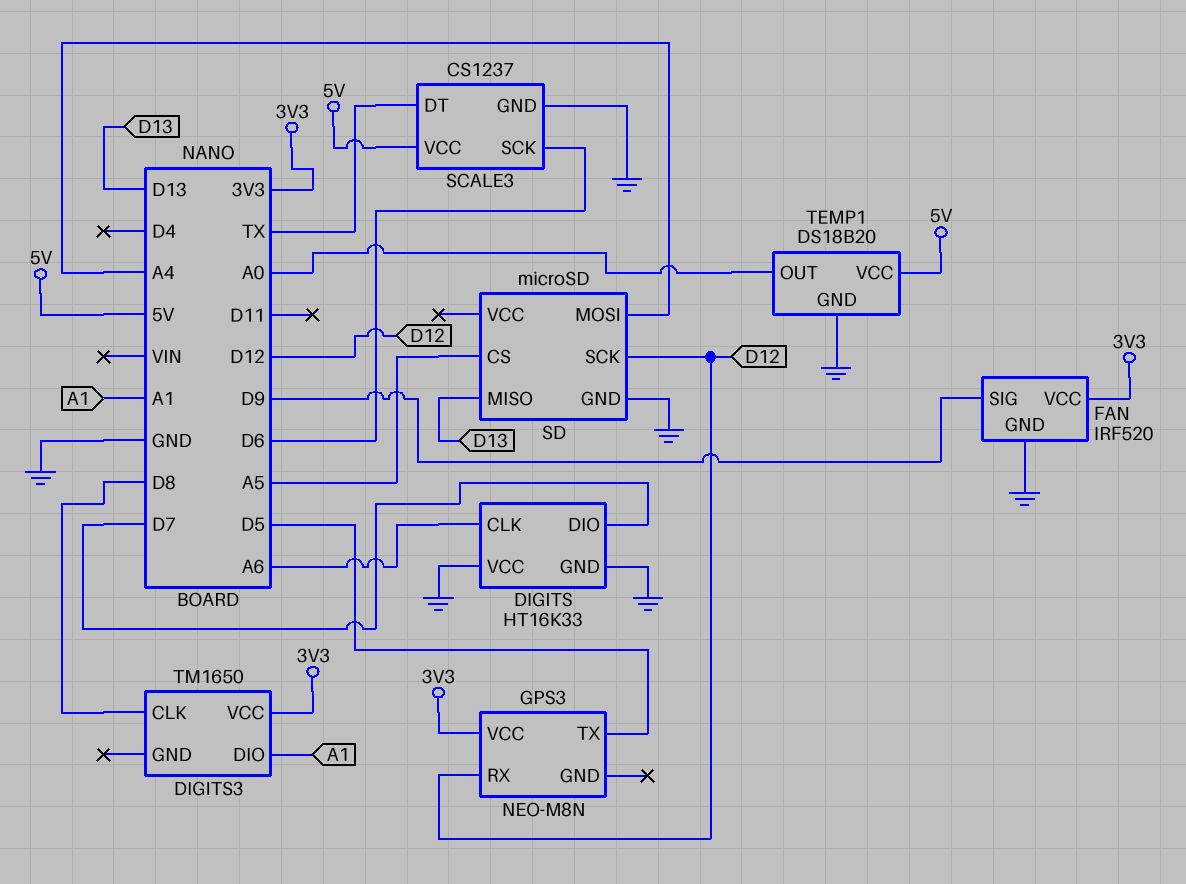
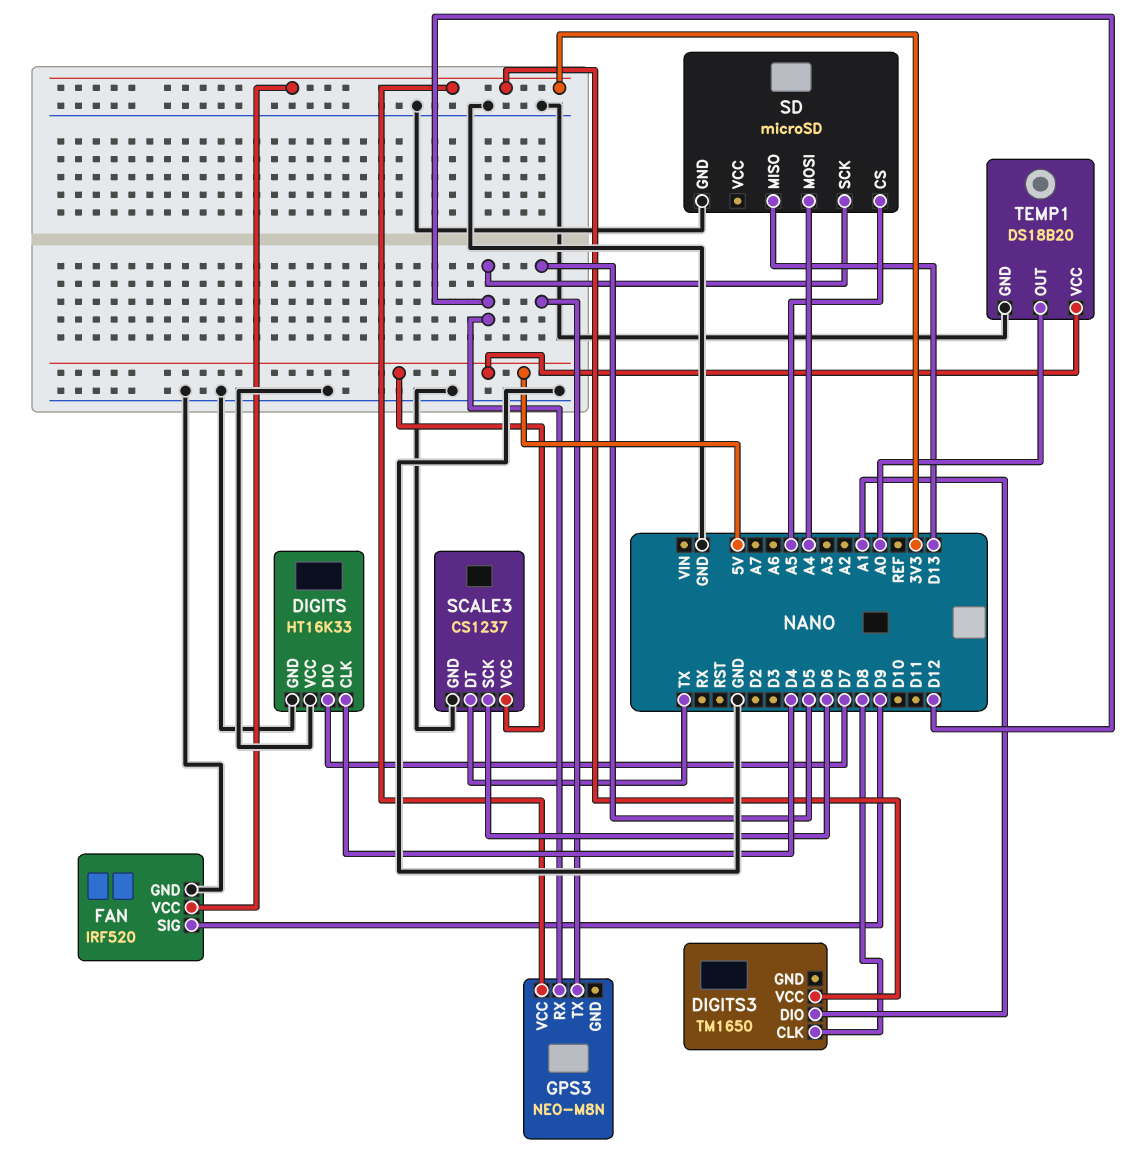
DIGITS pin CLK: A6 -> D4

